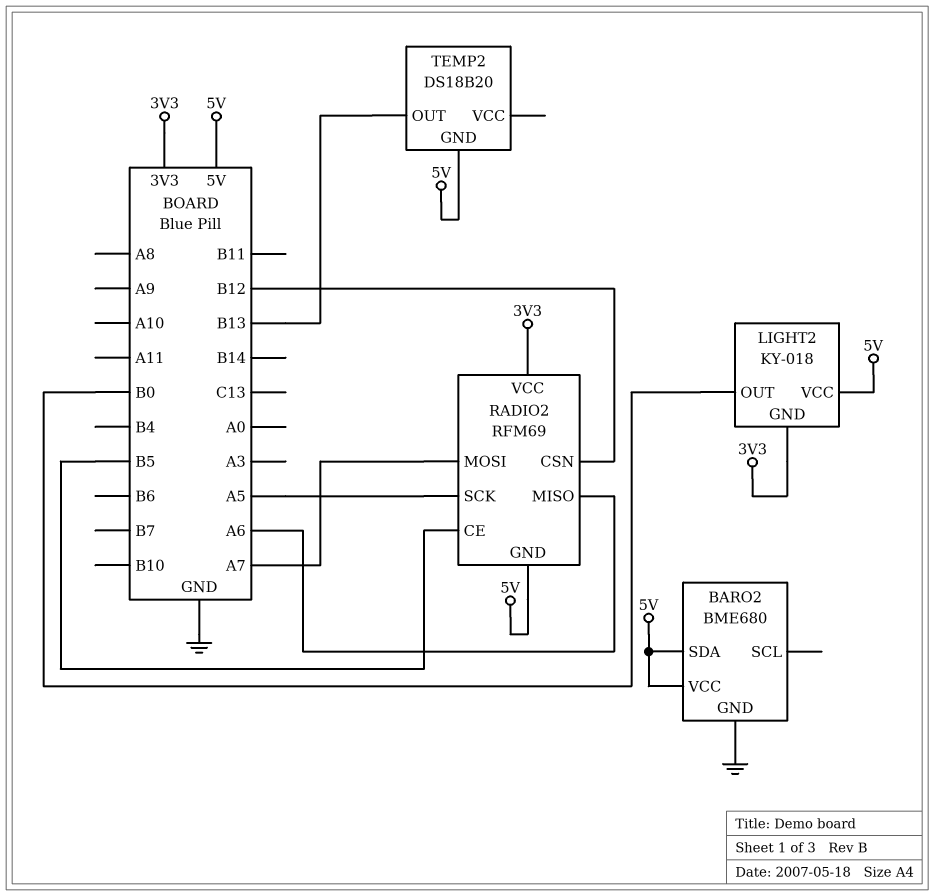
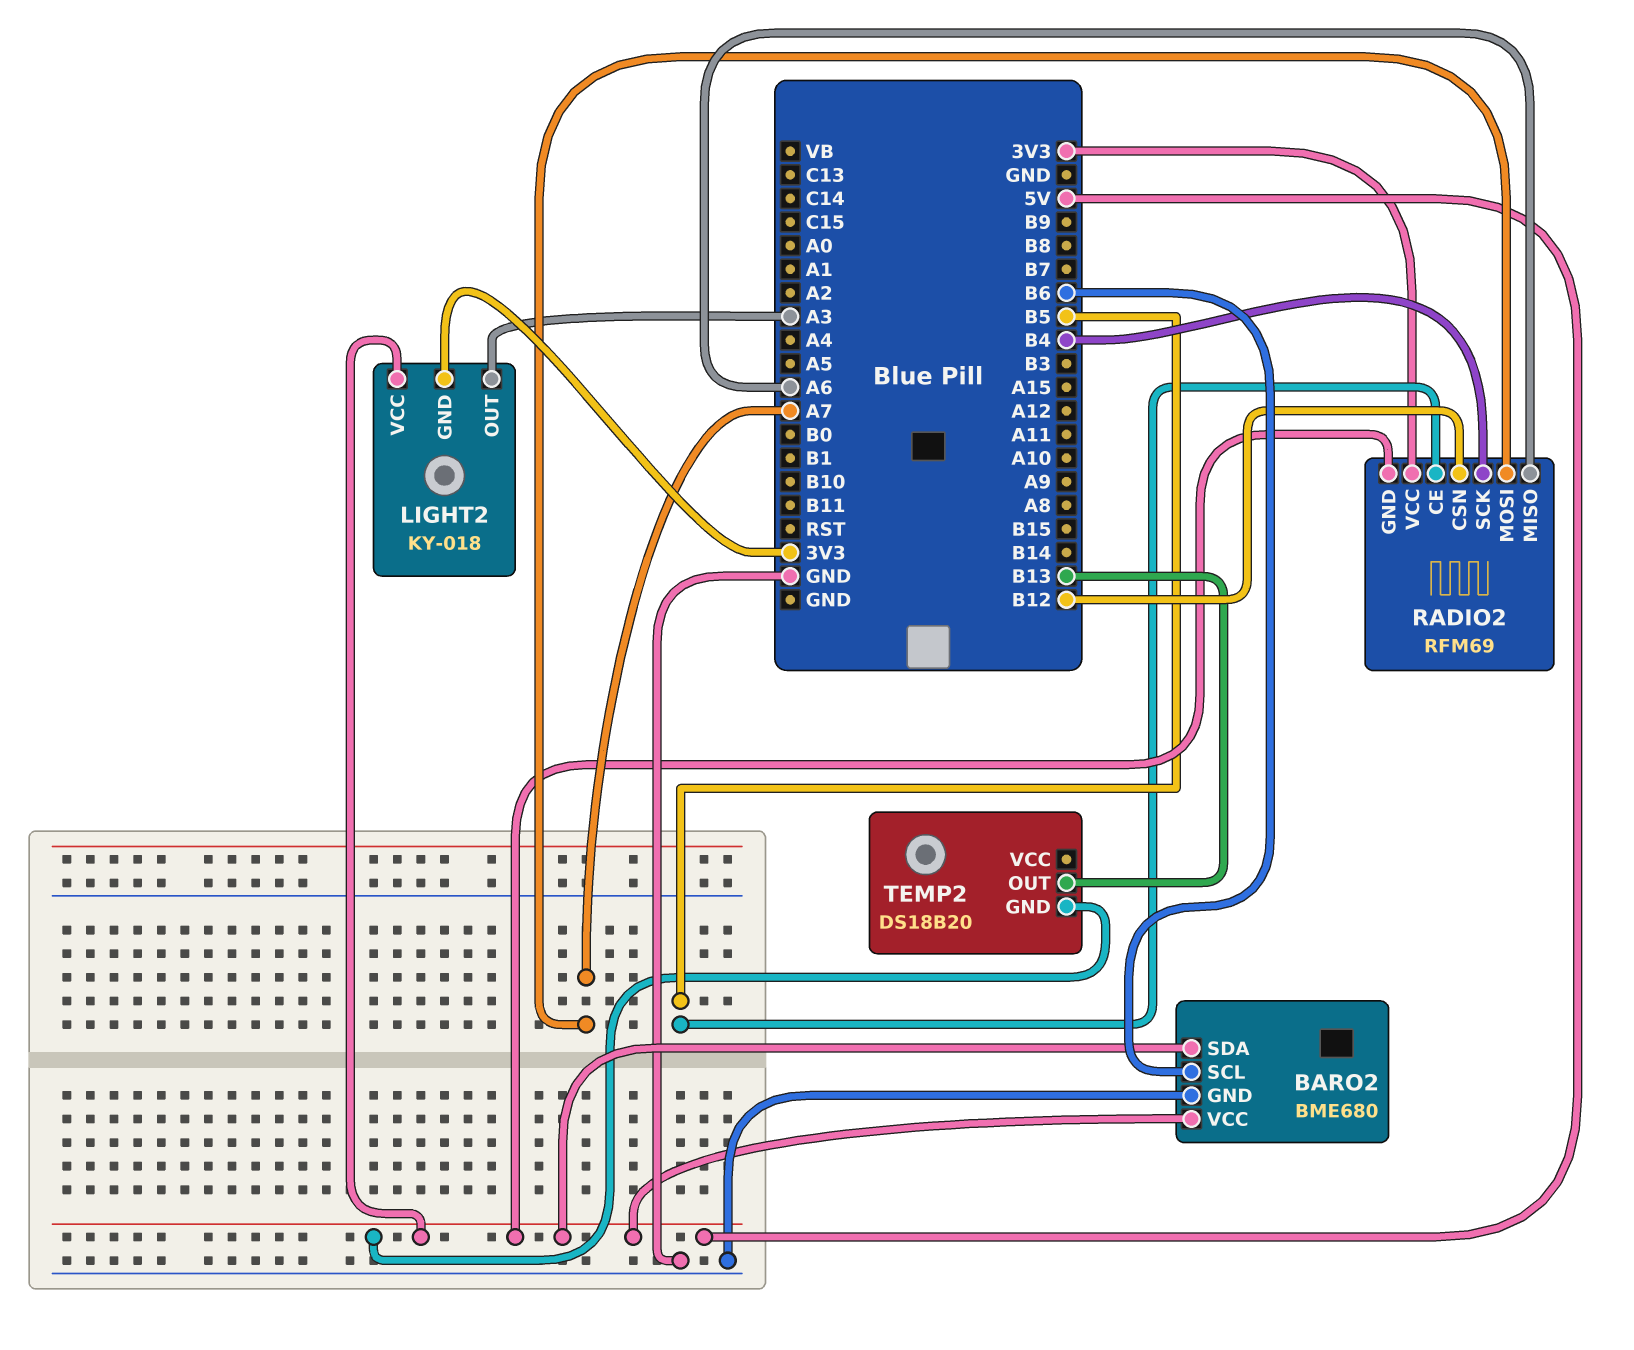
BARO2 pin SCL: none -> B6
LIGHT2 pin OUT: B0 -> A3
RADIO2 pin SCK: A5 -> B4

